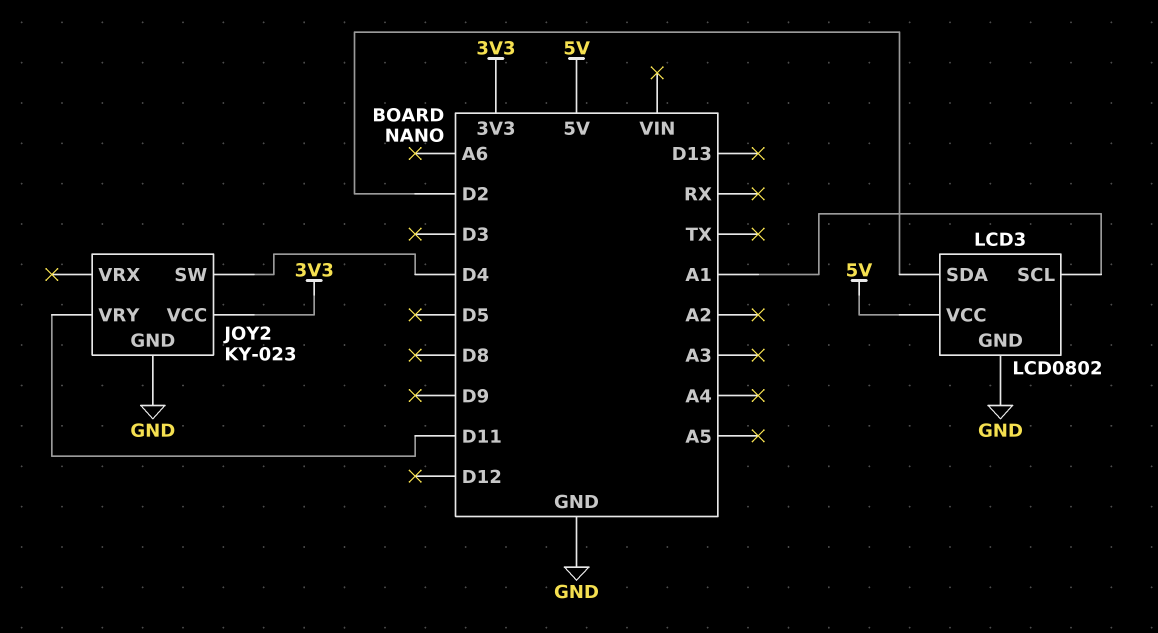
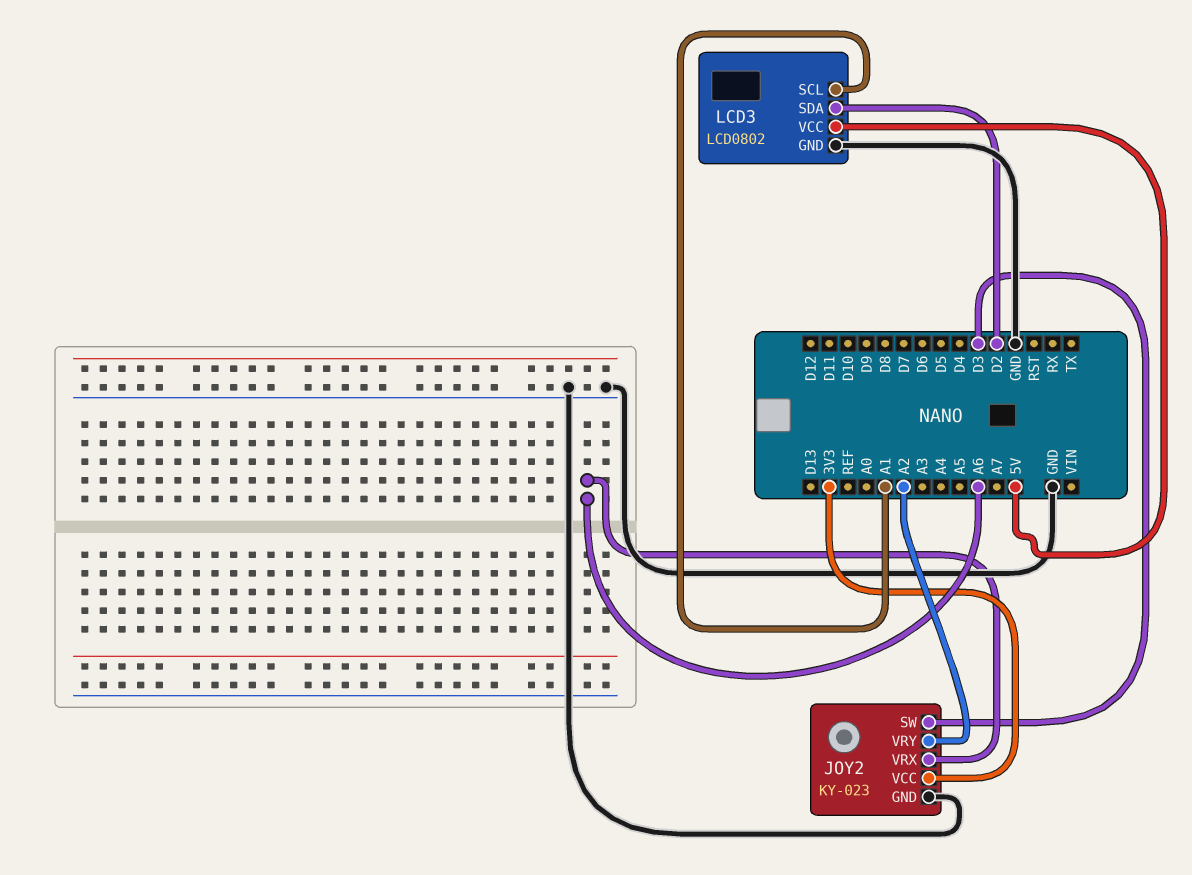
JOY2 pin SW: D4 -> D3
JOY2 pin VRX: none -> A6
JOY2 pin VRY: D11 -> A2

